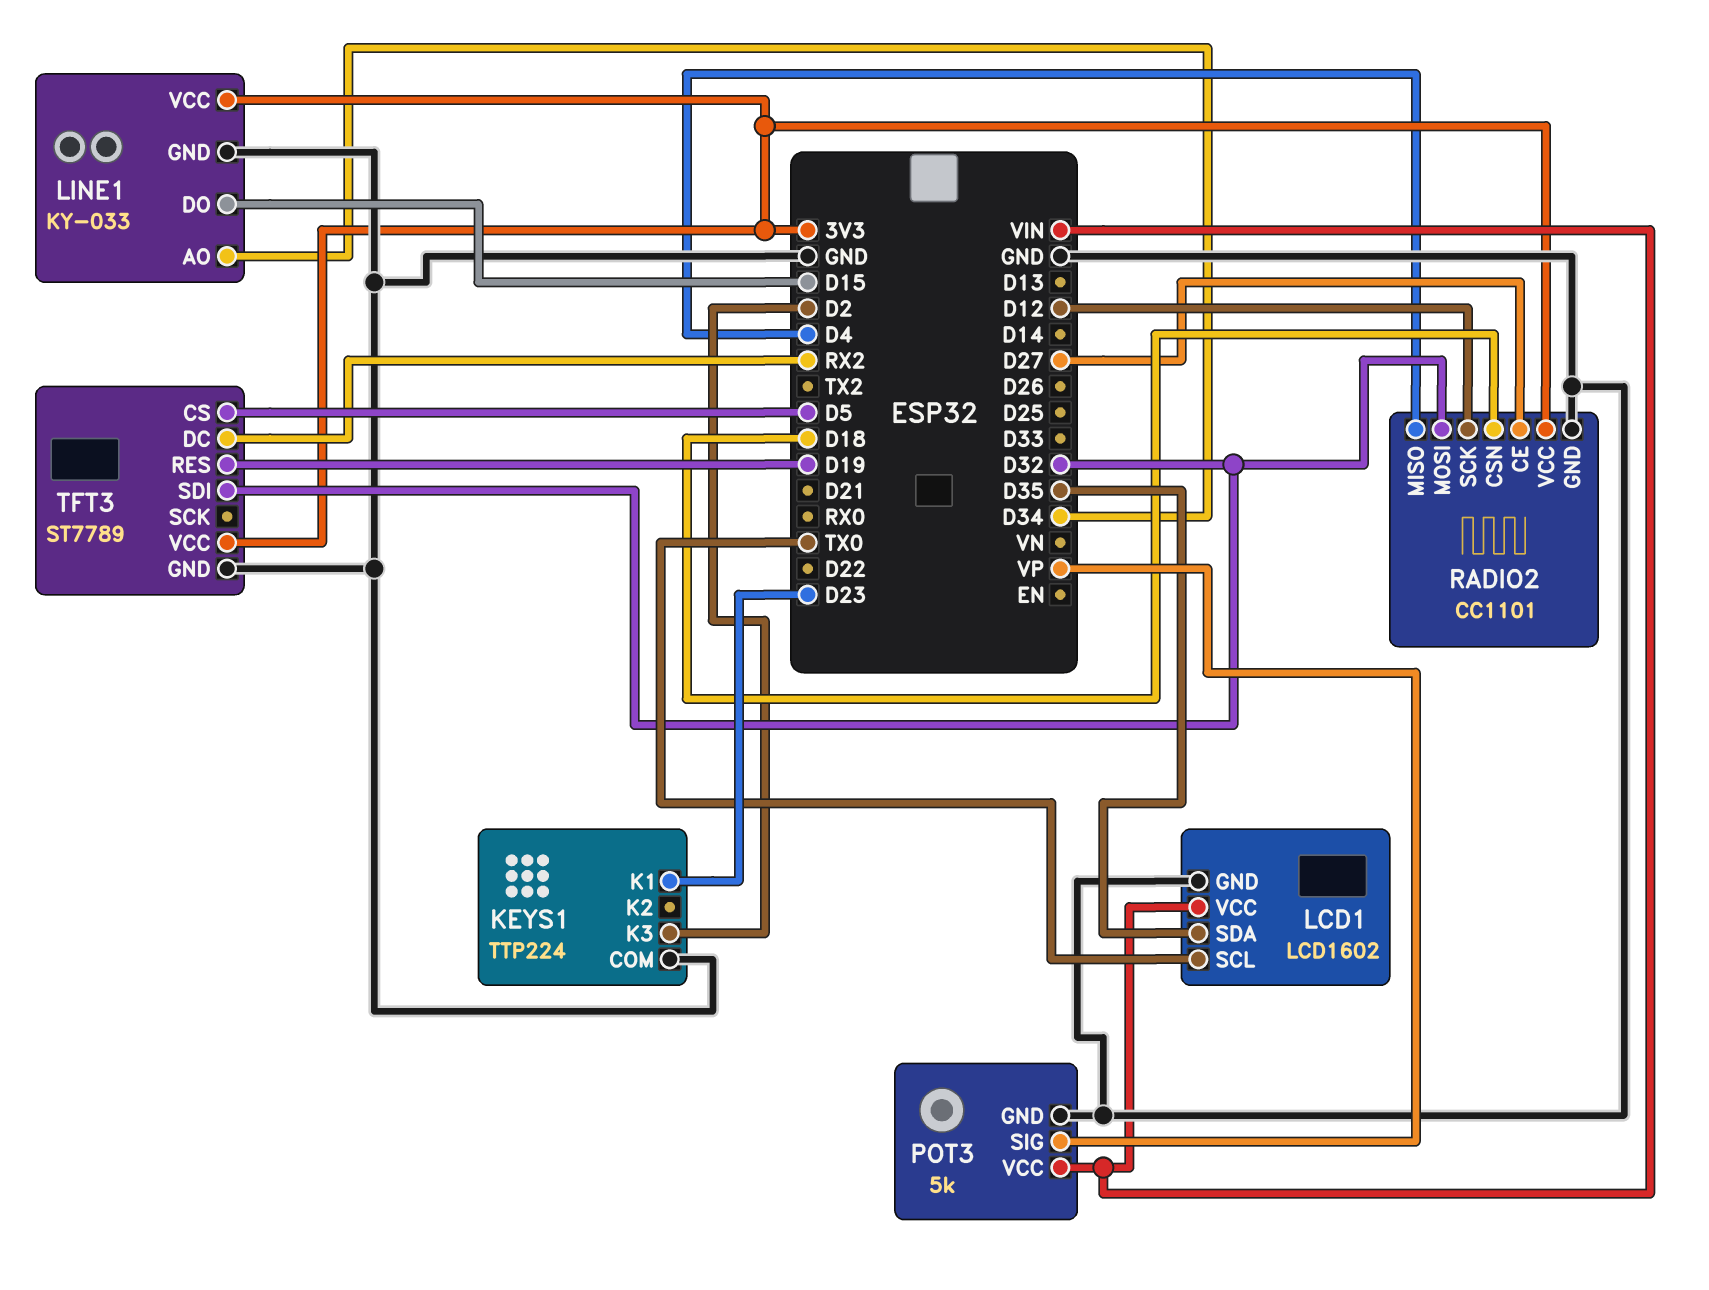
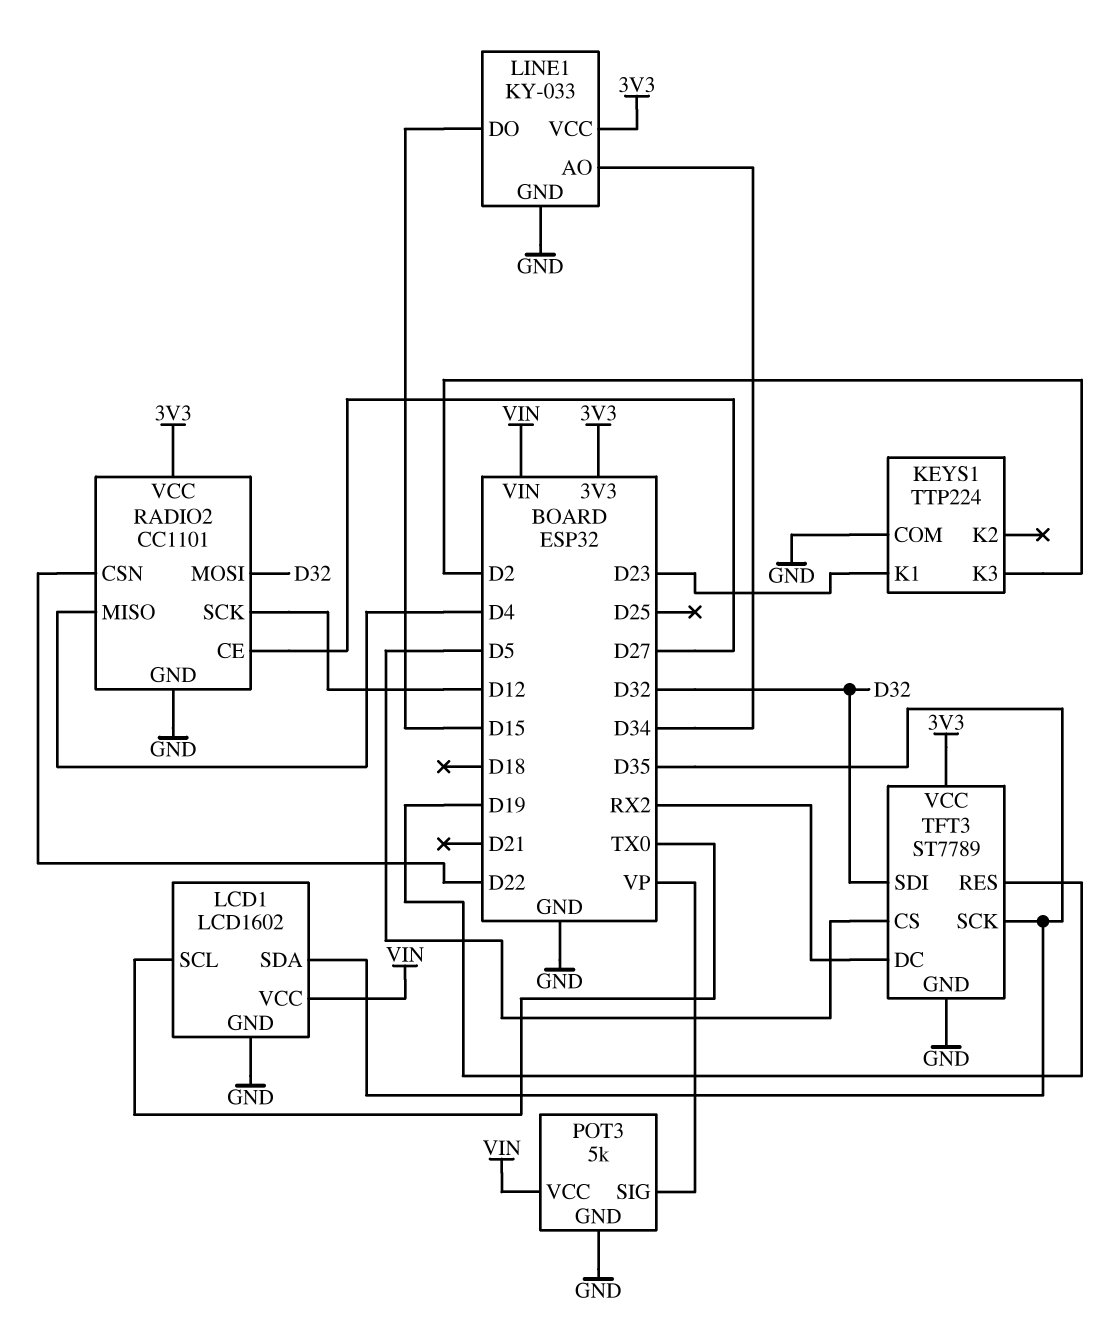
RADIO2 pin CSN: D18 -> D22
TFT3 pin SCK: none -> D35

